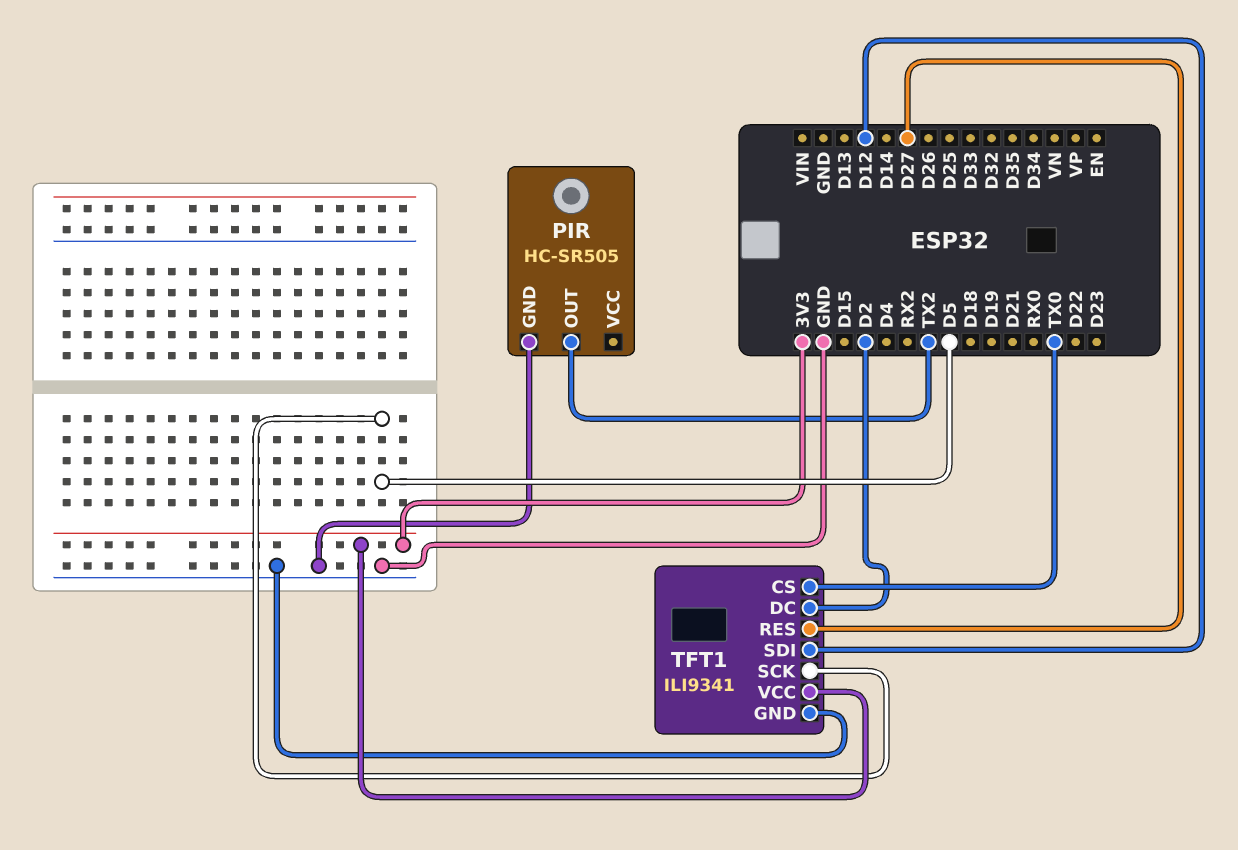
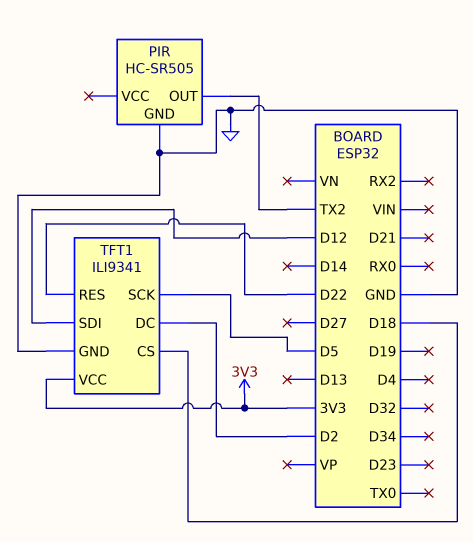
TFT1 pin CS: TX0 -> D18
TFT1 pin RES: D27 -> D22

